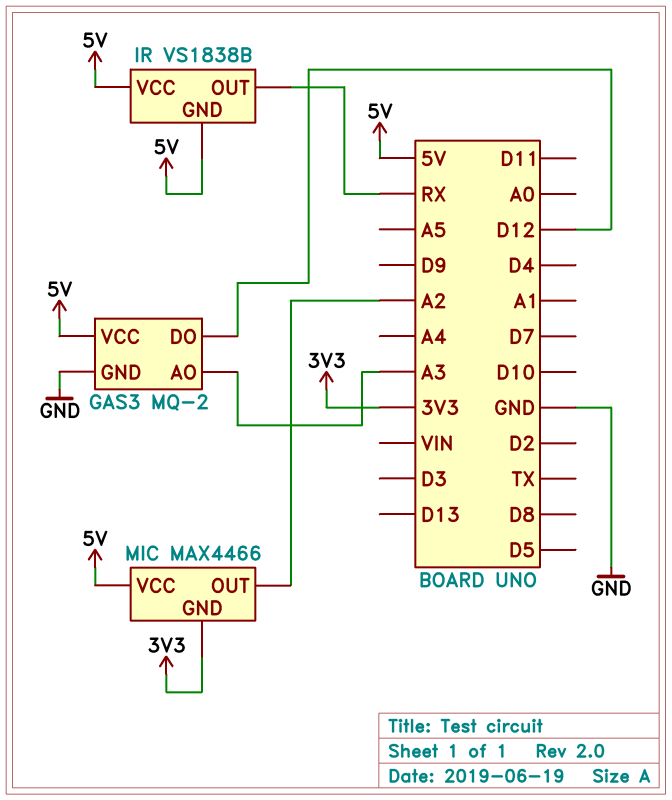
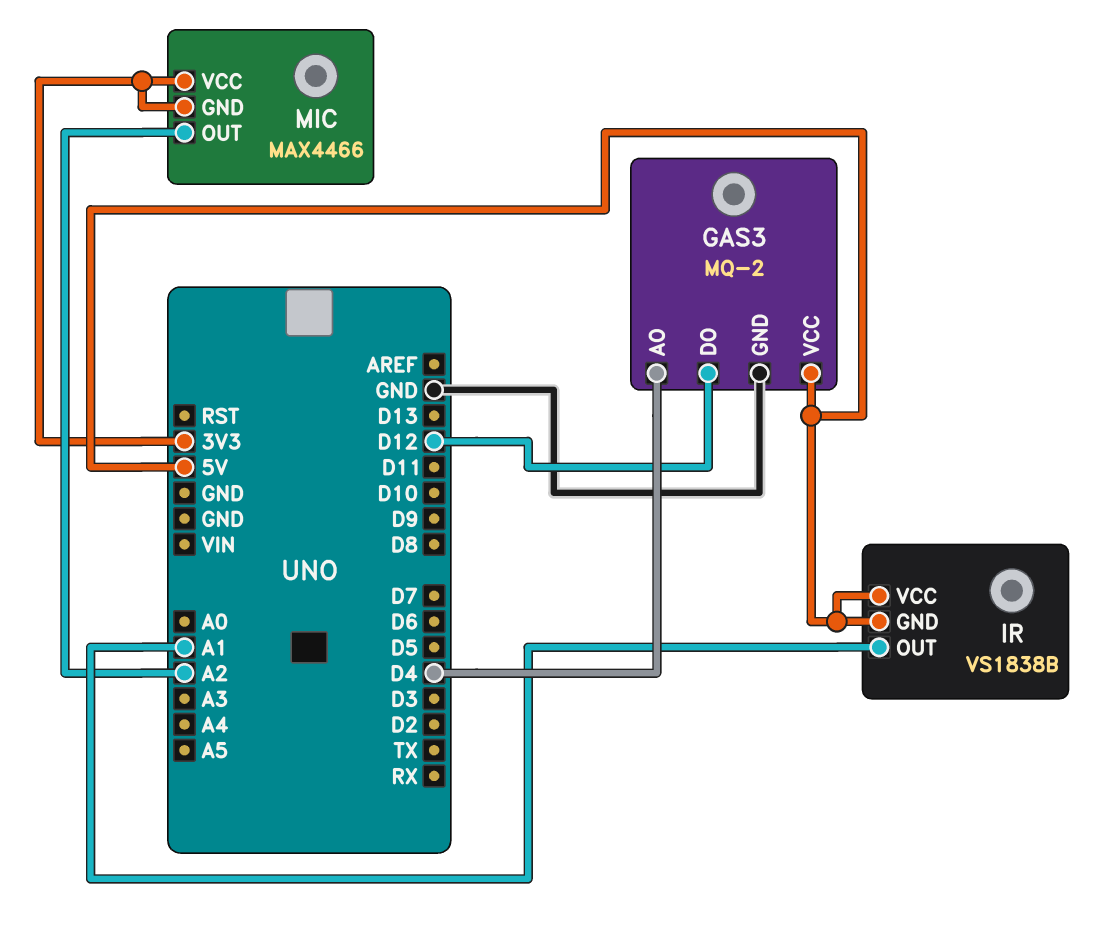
GAS3 pin AO: A3 -> D4
IR pin OUT: RX -> A1
MIC pin VCC: 5V -> 3V3

